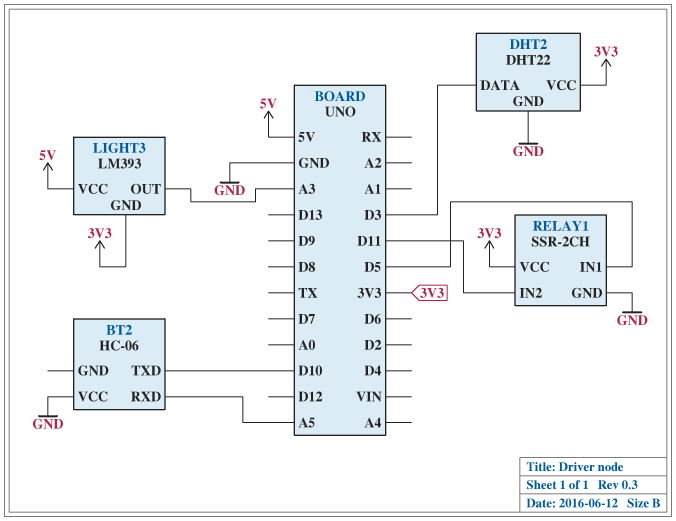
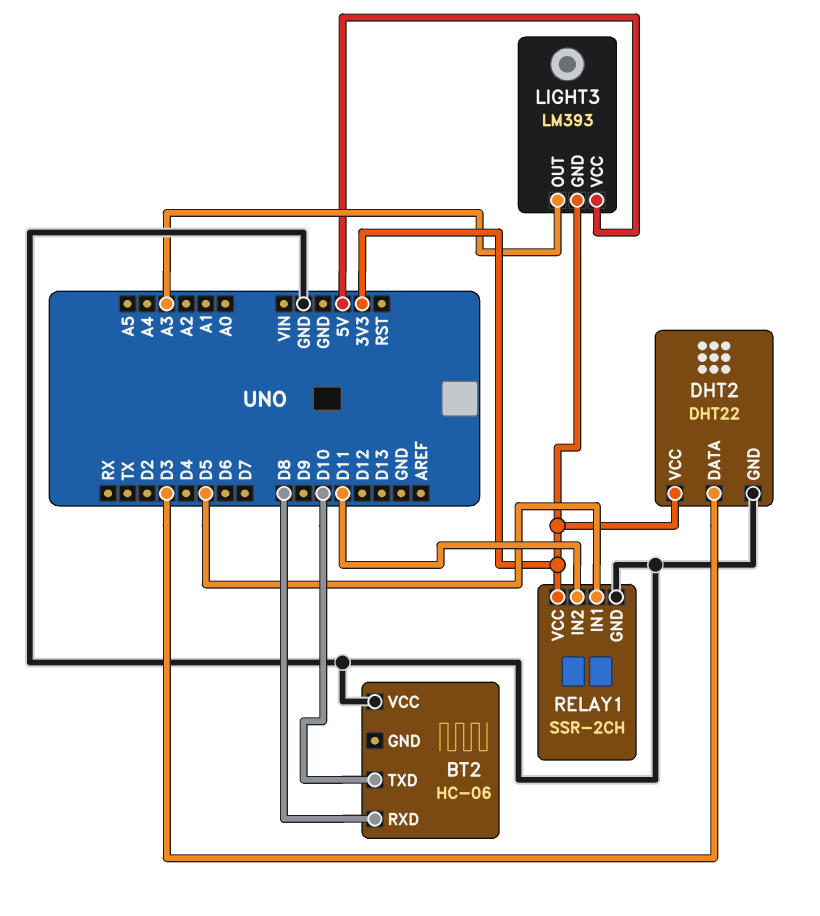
BT2 pin RXD: A5 -> D8

